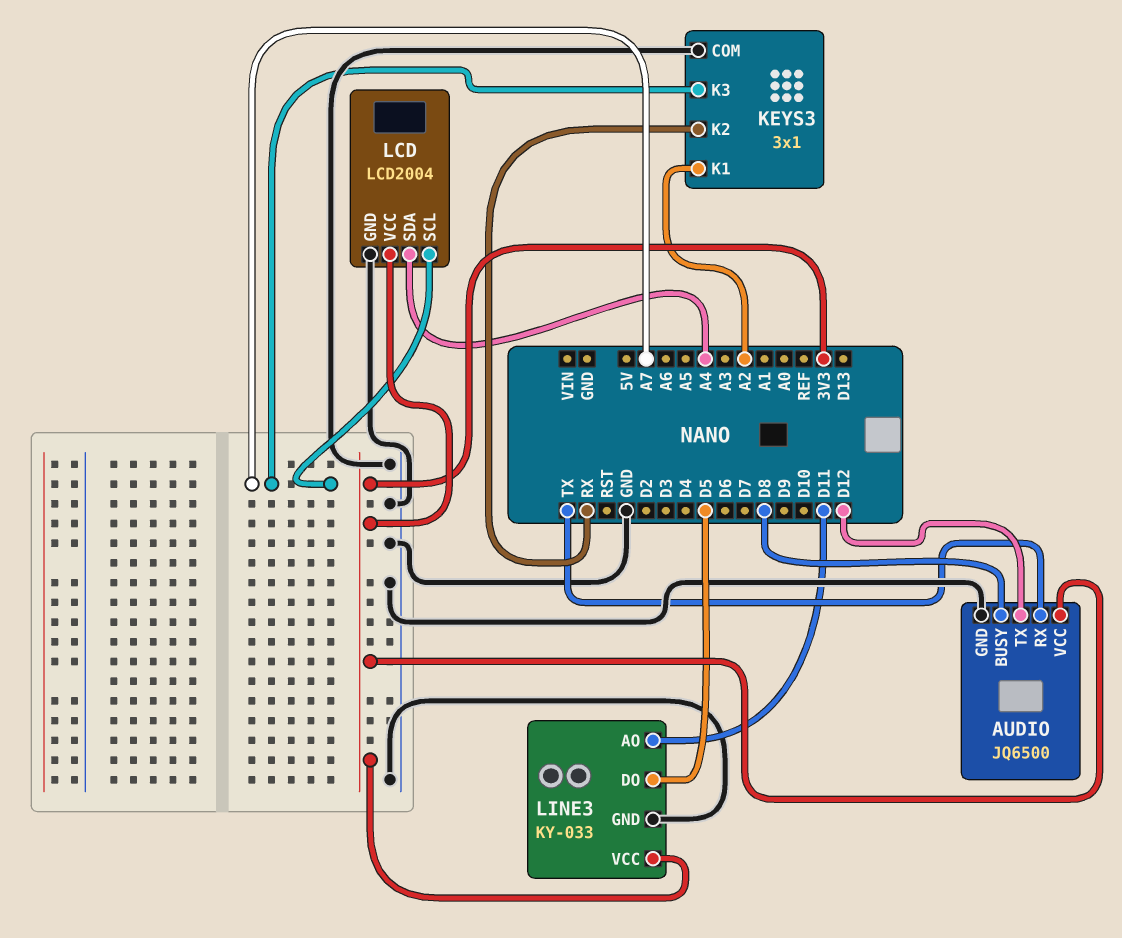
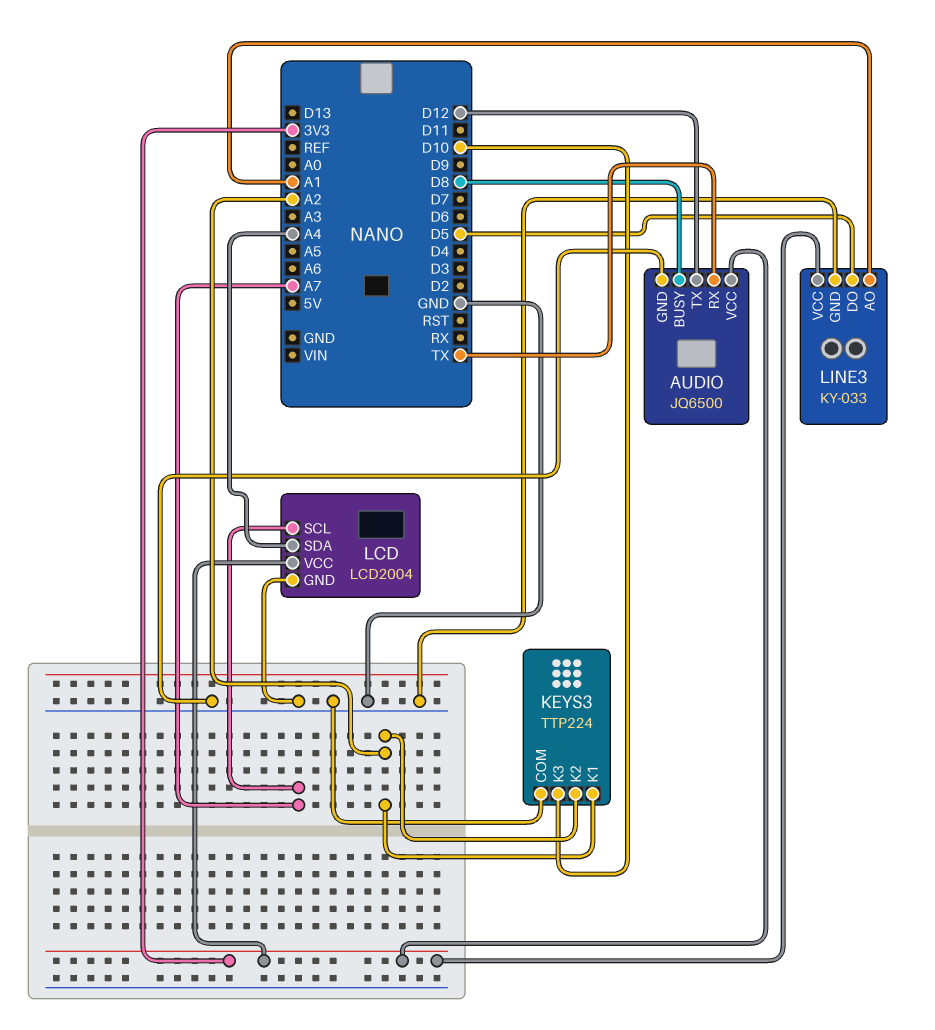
KEYS3: 3x1 -> TTP224
KEYS3 pin K2: RX -> A2
KEYS3 pin K3: A7 -> D10
LINE3 pin AO: D11 -> A1

